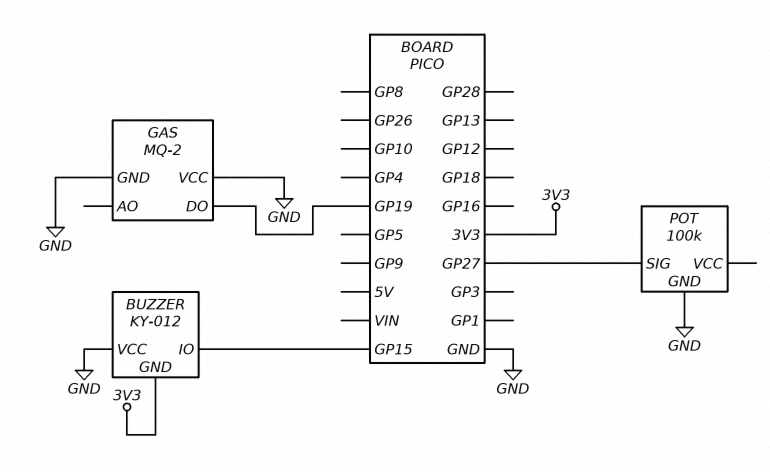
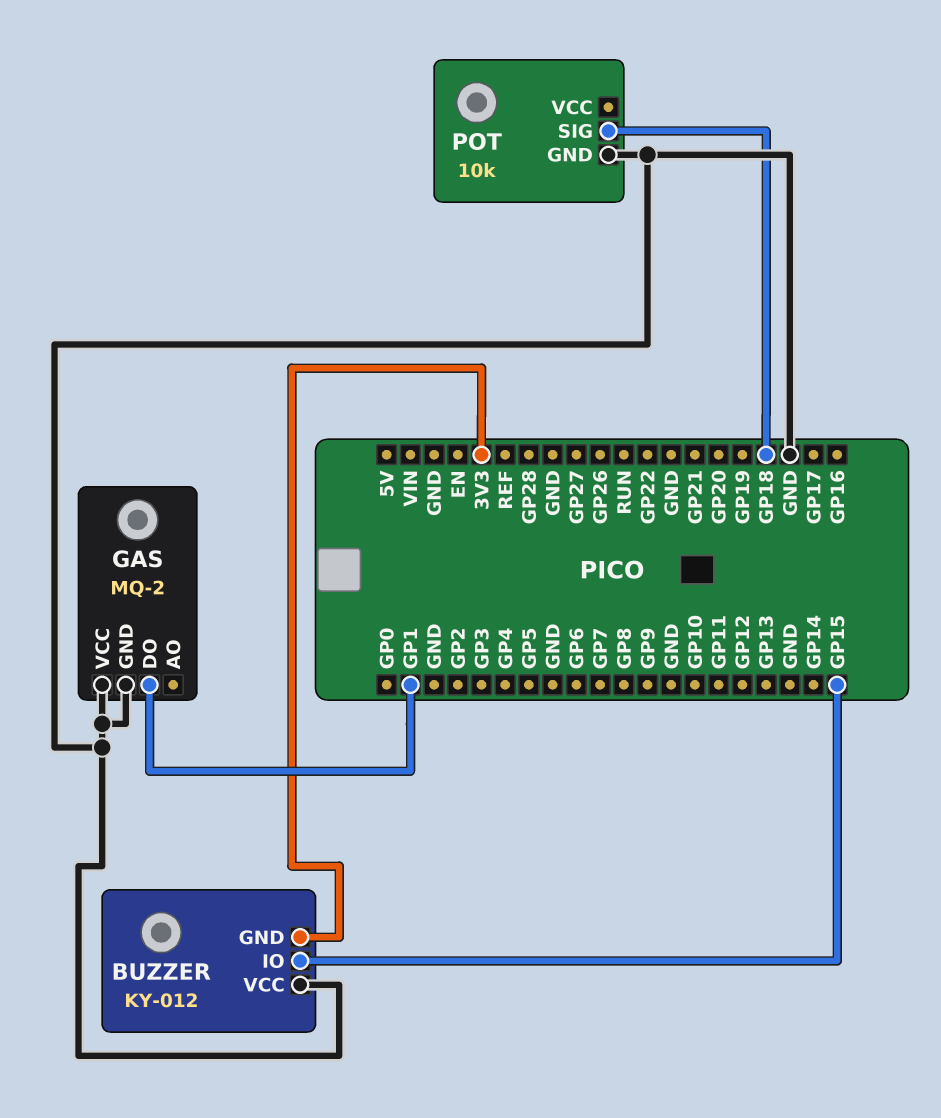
GAS pin DO: GP19 -> GP1
POT: 100k -> 10k
POT pin SIG: GP27 -> GP18

